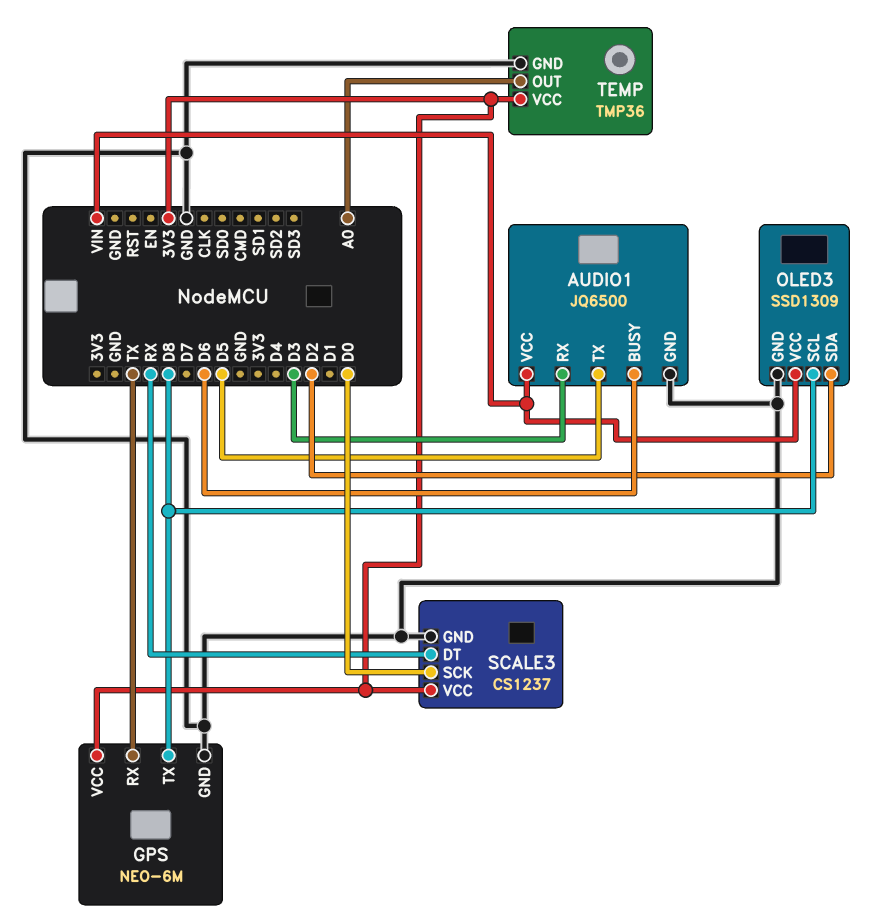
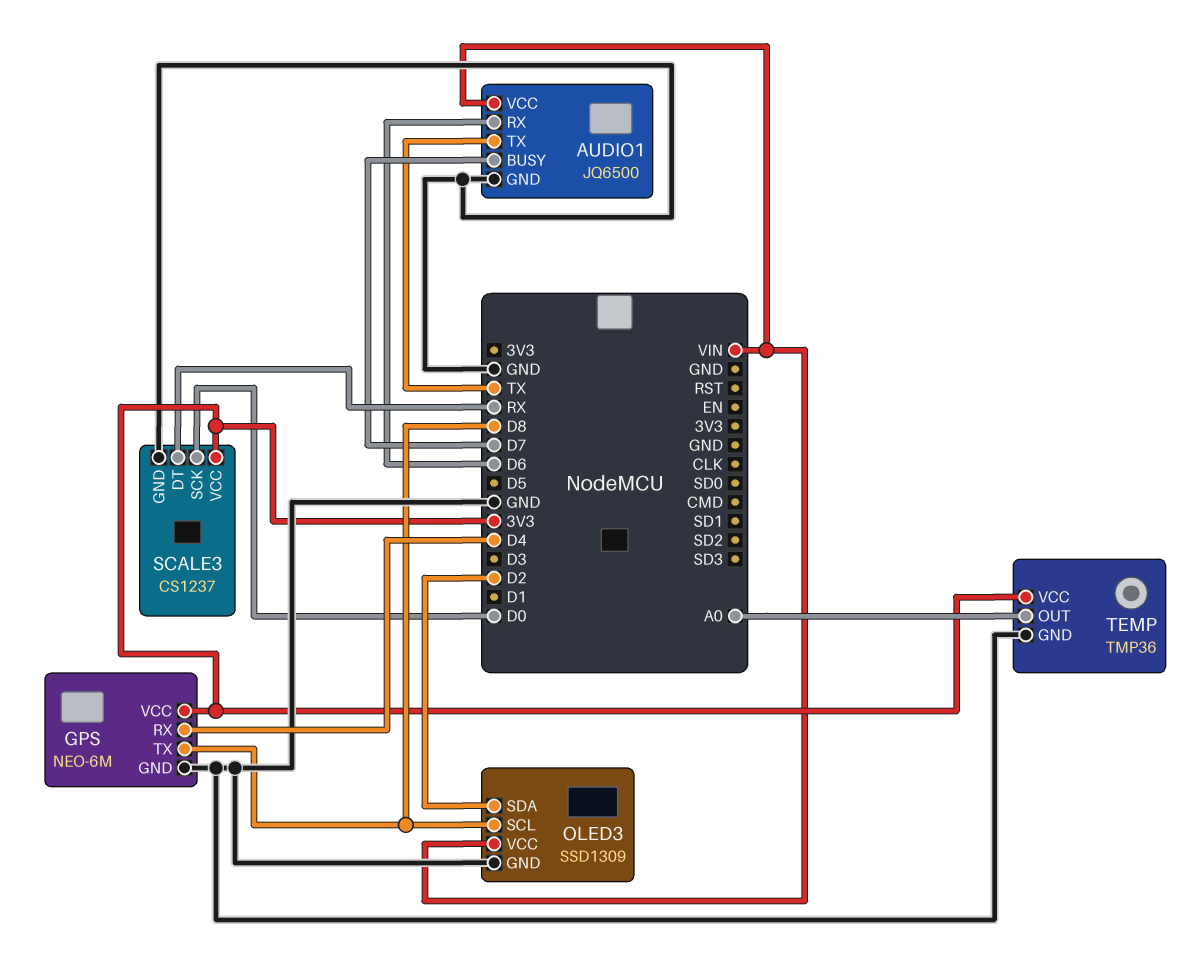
AUDIO1 pin BUSY: D6 -> D7
AUDIO1 pin RX: D3 -> D6
AUDIO1 pin TX: D5 -> TX
GPS pin RX: TX -> D4

